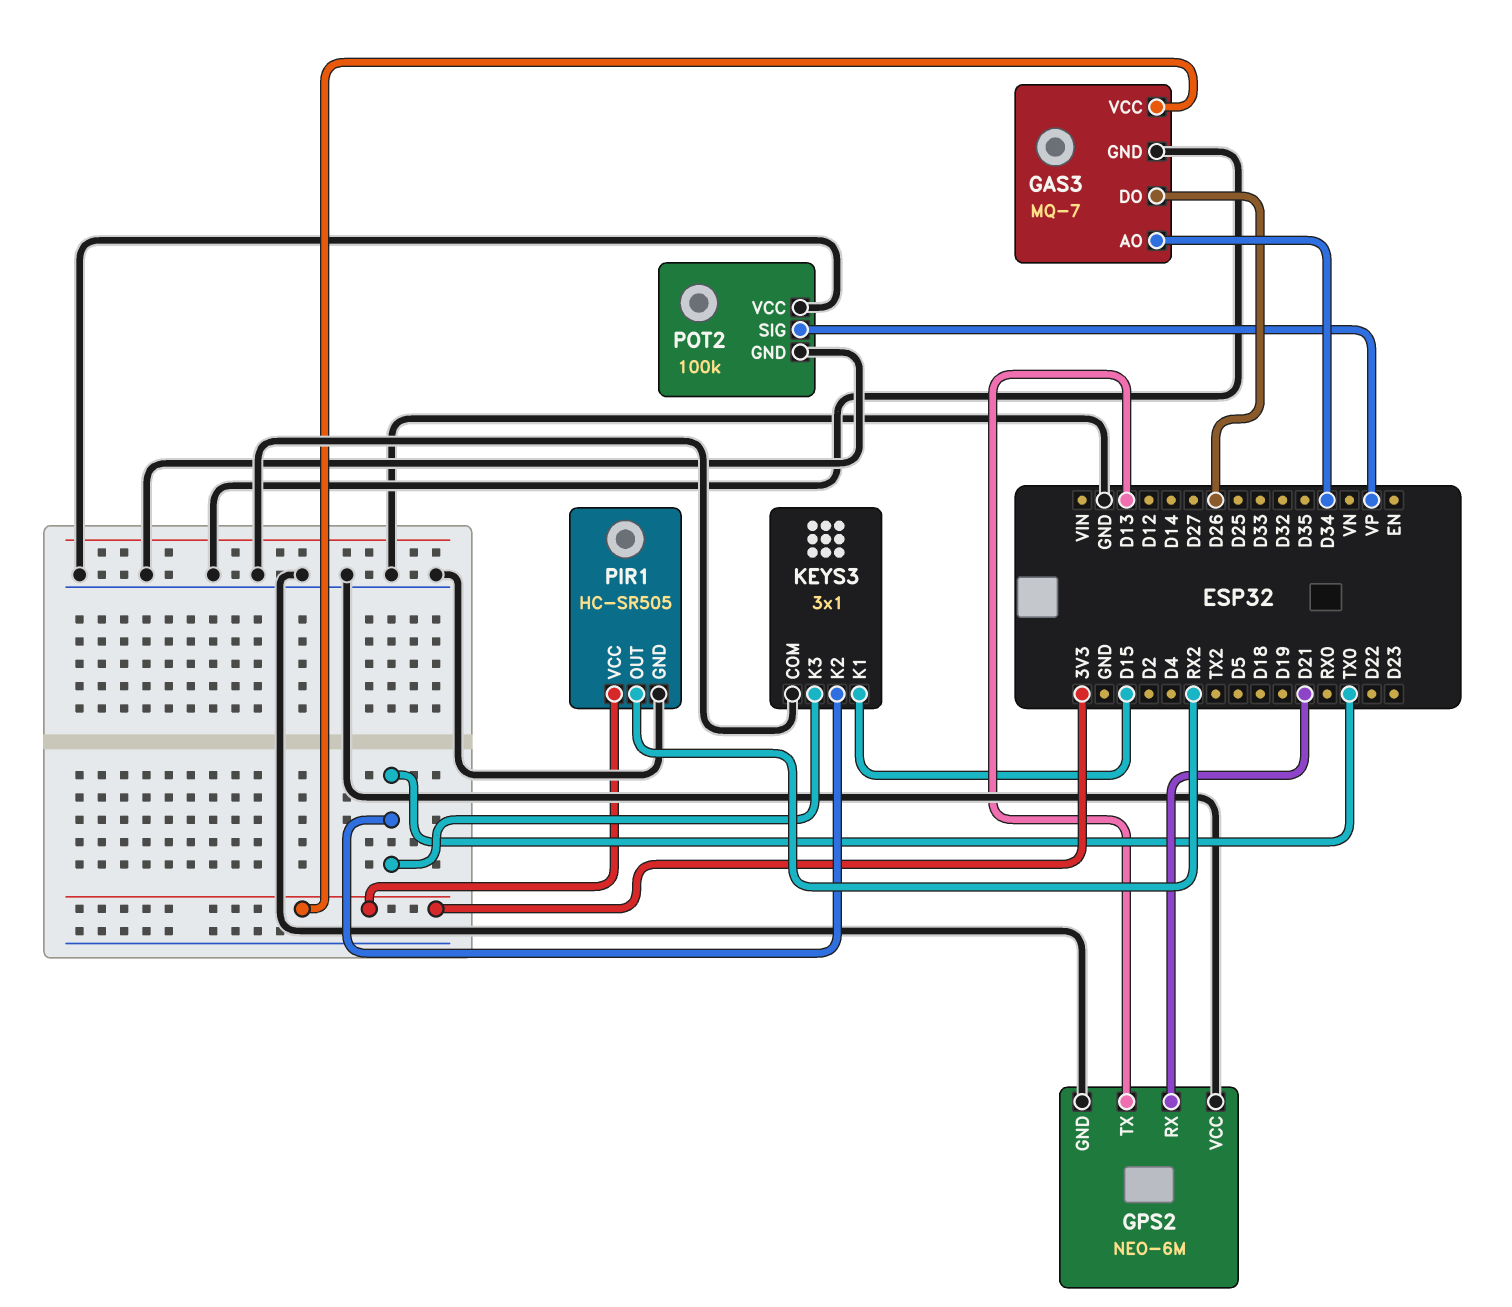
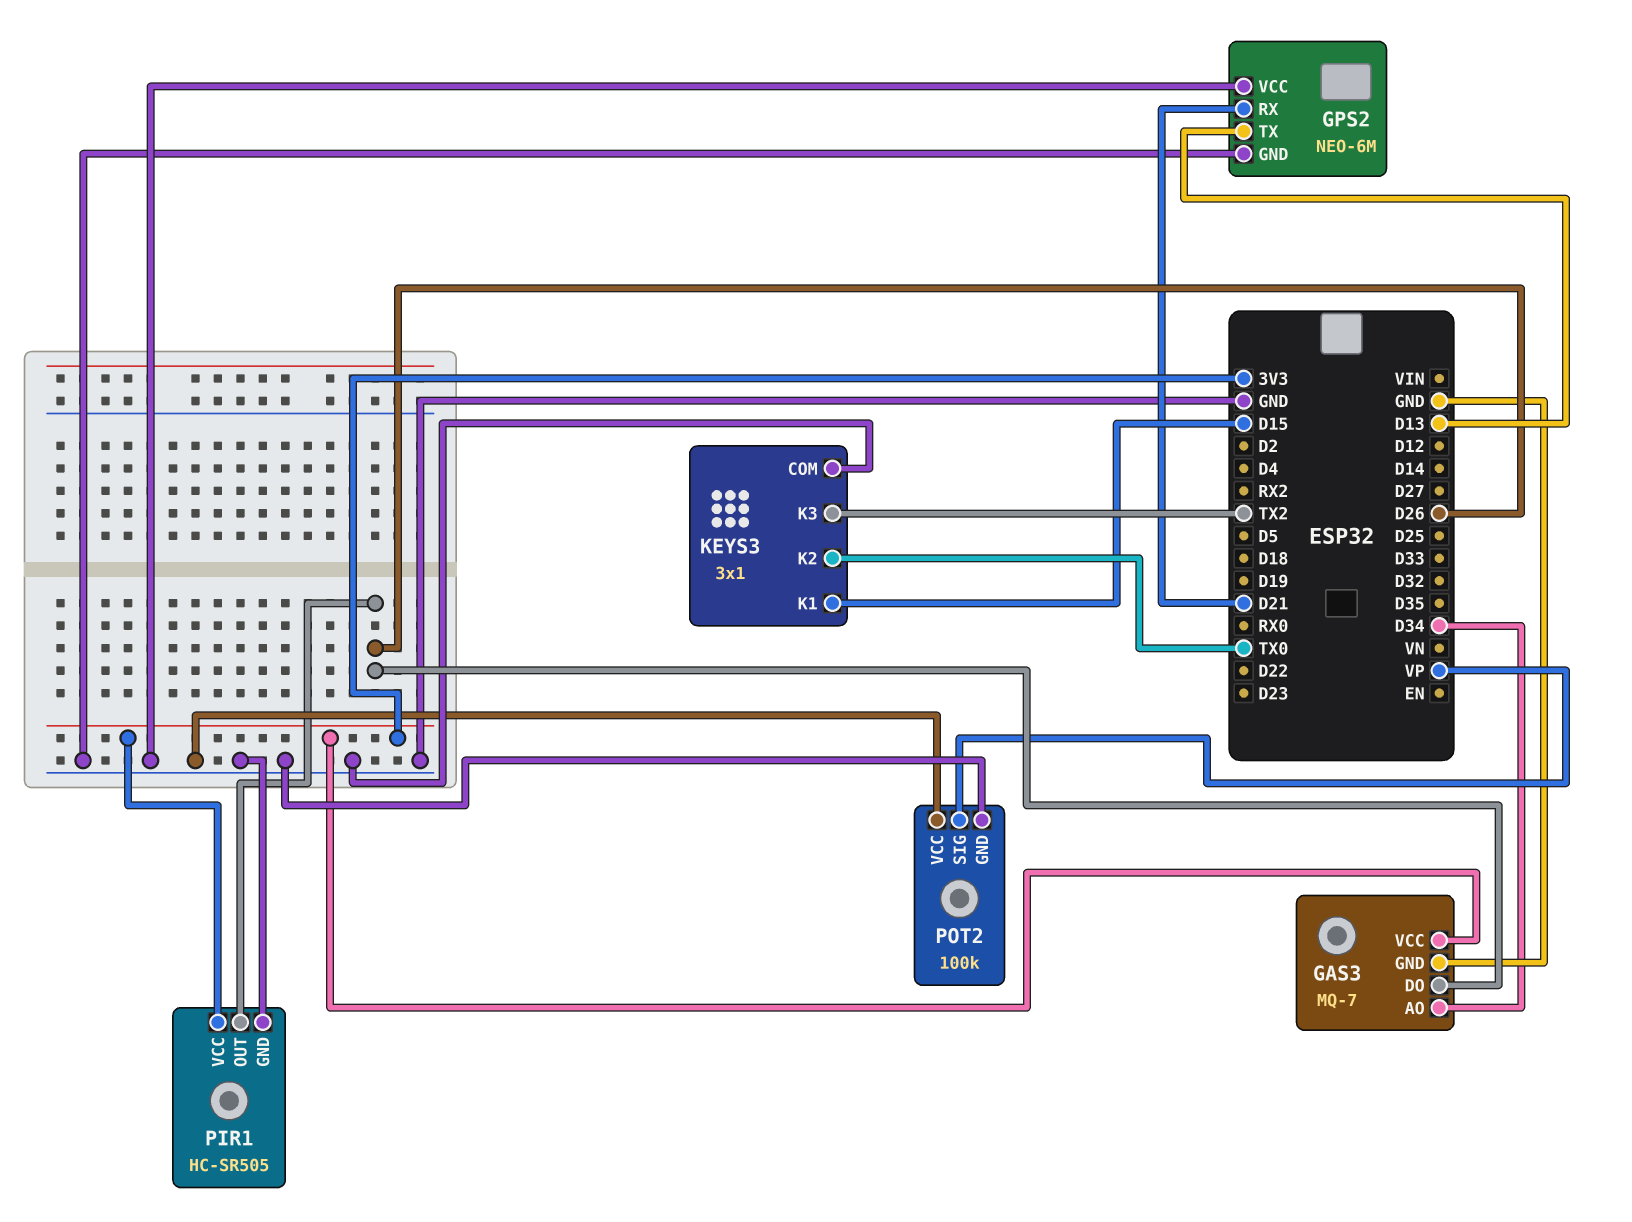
KEYS3 pin K3: TX0 -> TX2
PIR1 pin OUT: RX2 -> D26

